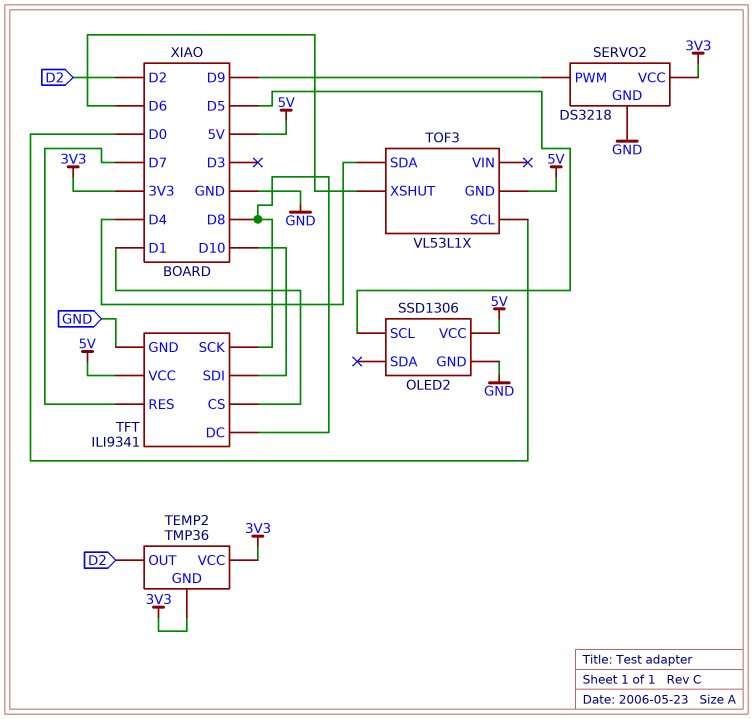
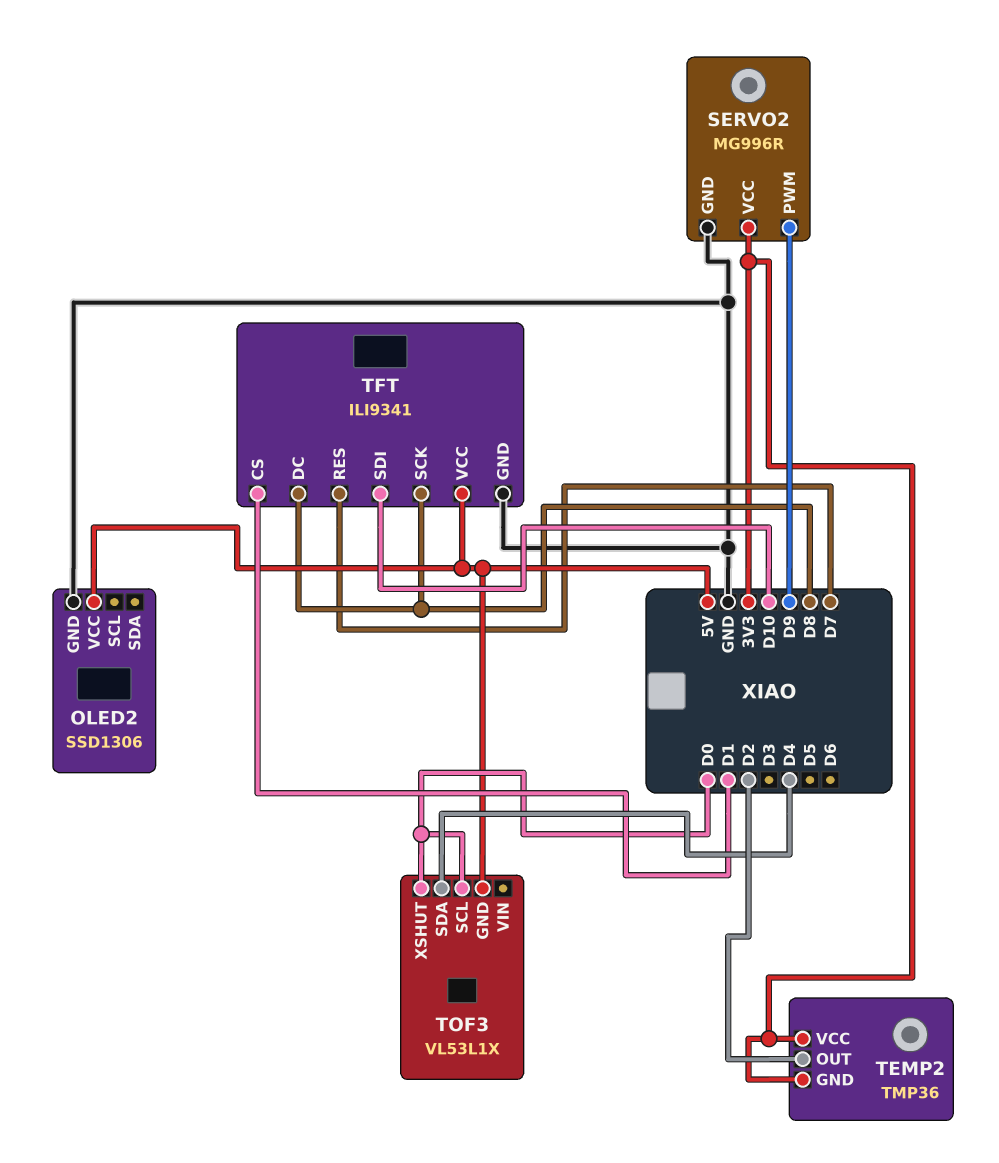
OLED2 pin SCL: D5 -> none
SERVO2: DS3218 -> MG996R
TOF3 pin XSHUT: D6 -> D0

